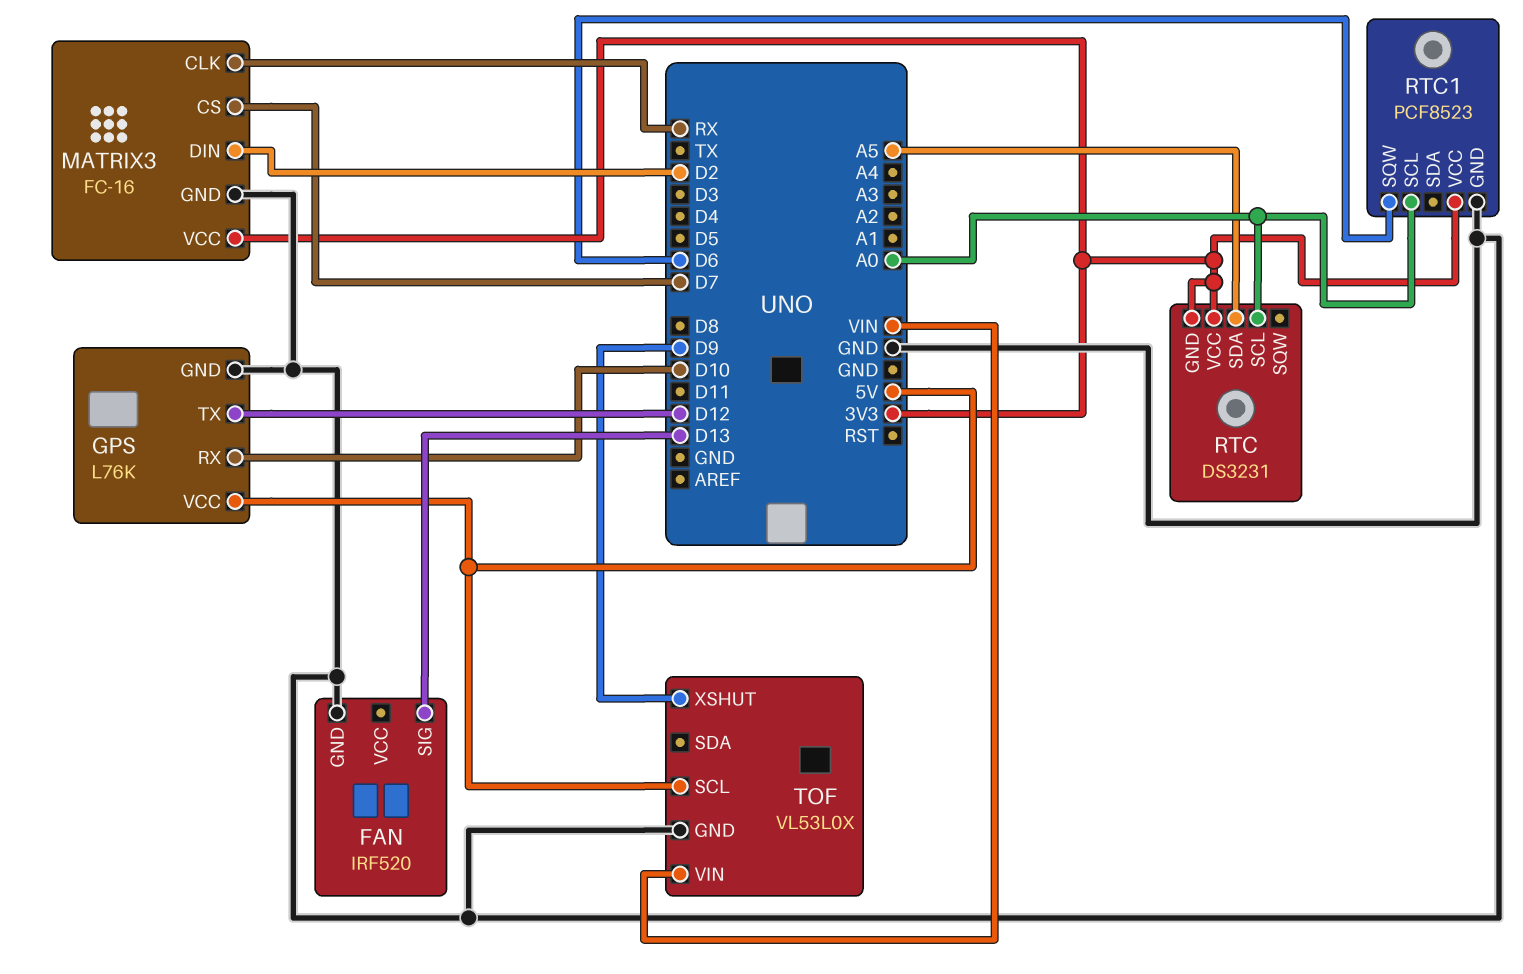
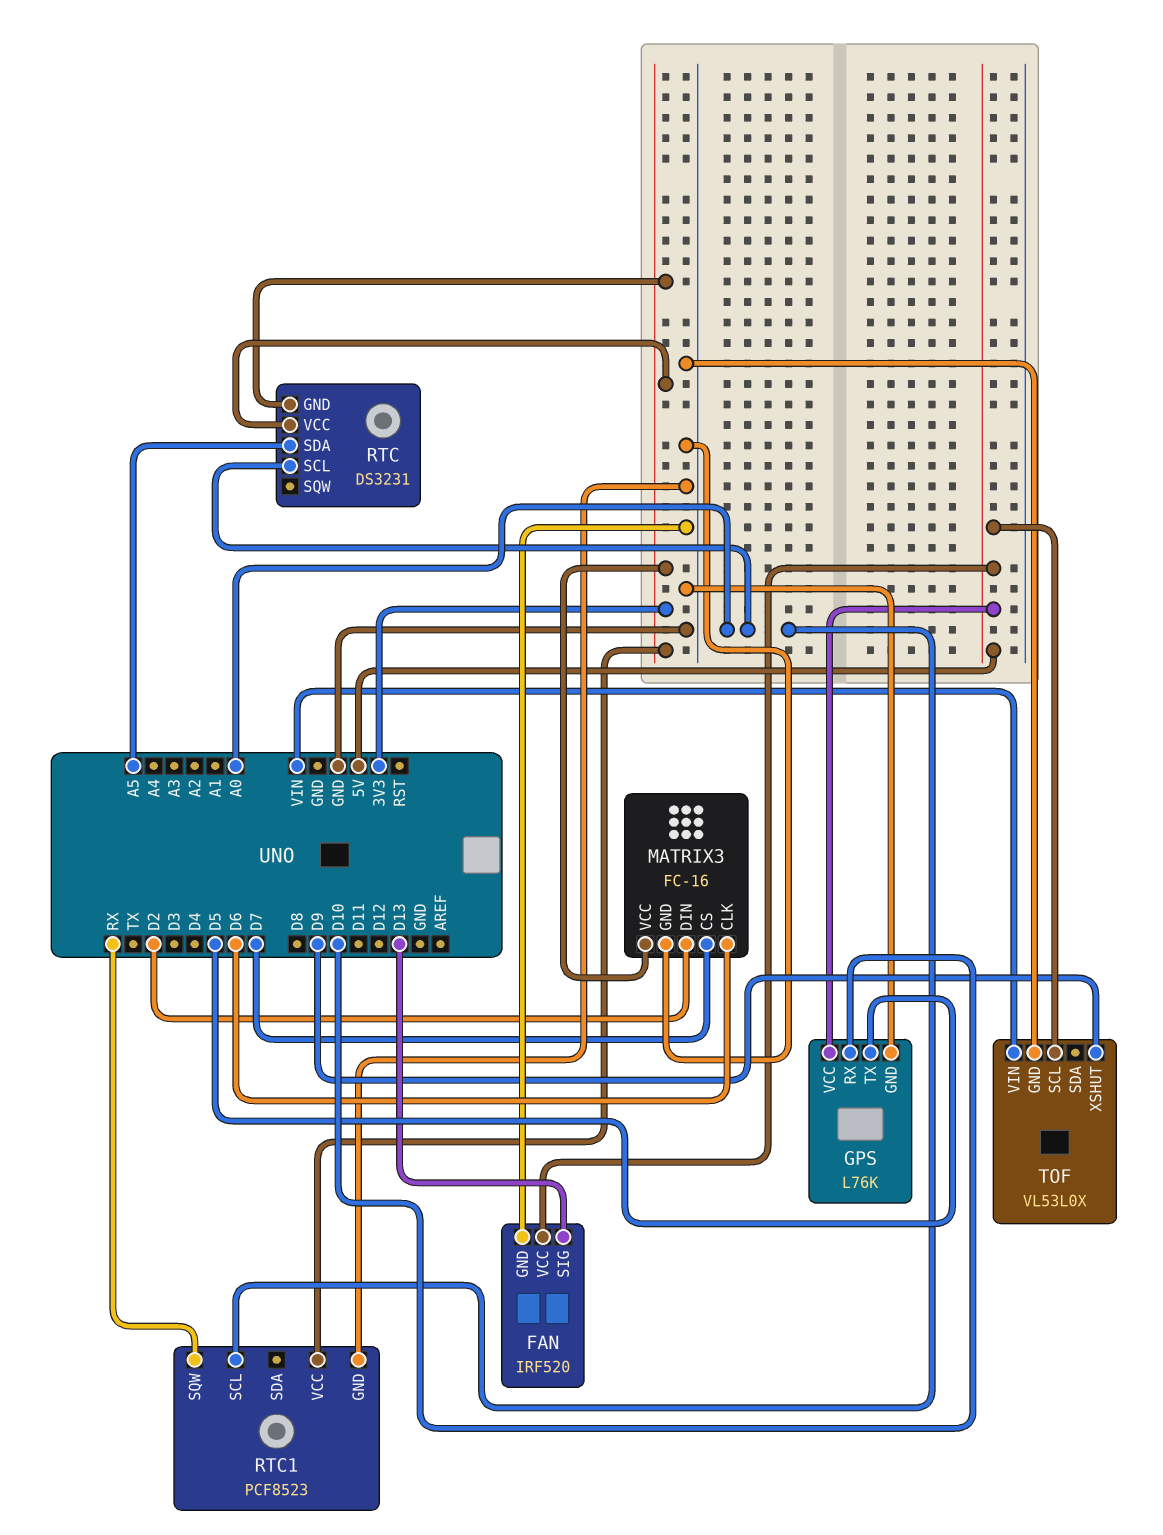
FAN pin VCC: none -> 5V
GPS pin TX: D12 -> D5
MATRIX3 pin CLK: RX -> D6
RTC1 pin SQW: D6 -> RX

